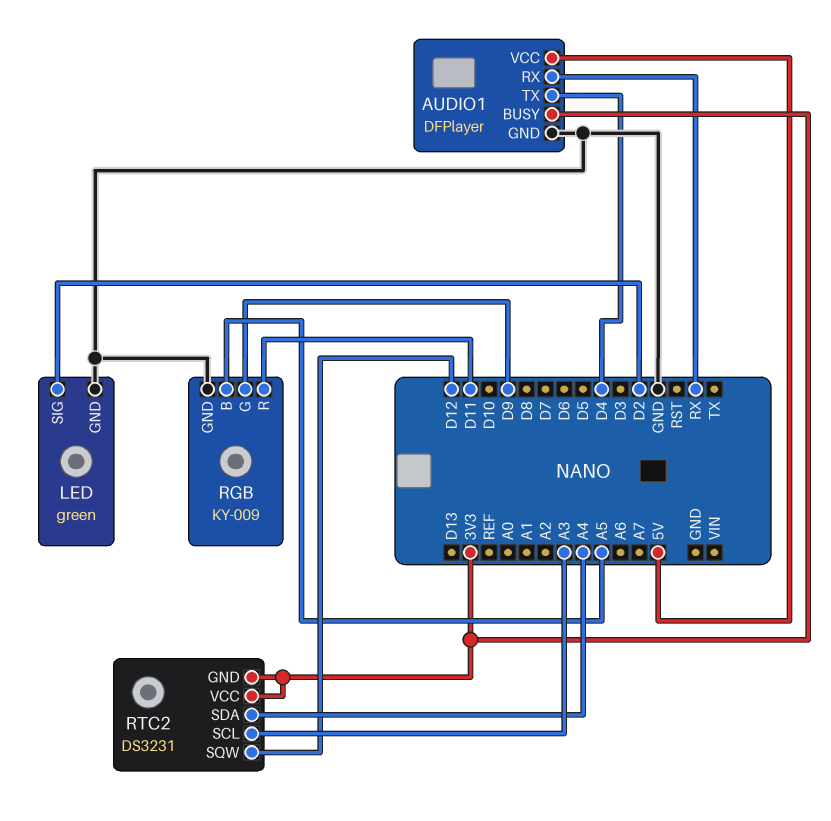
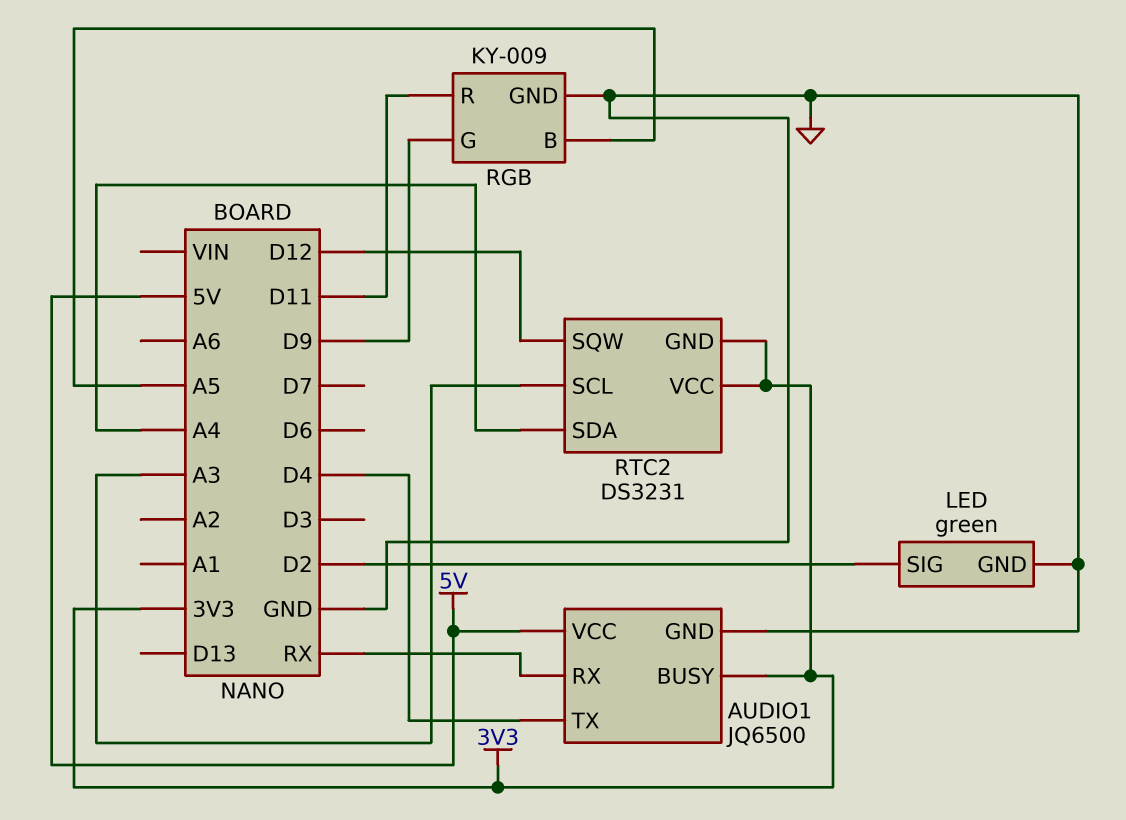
AUDIO1: DFPlayer -> JQ6500

